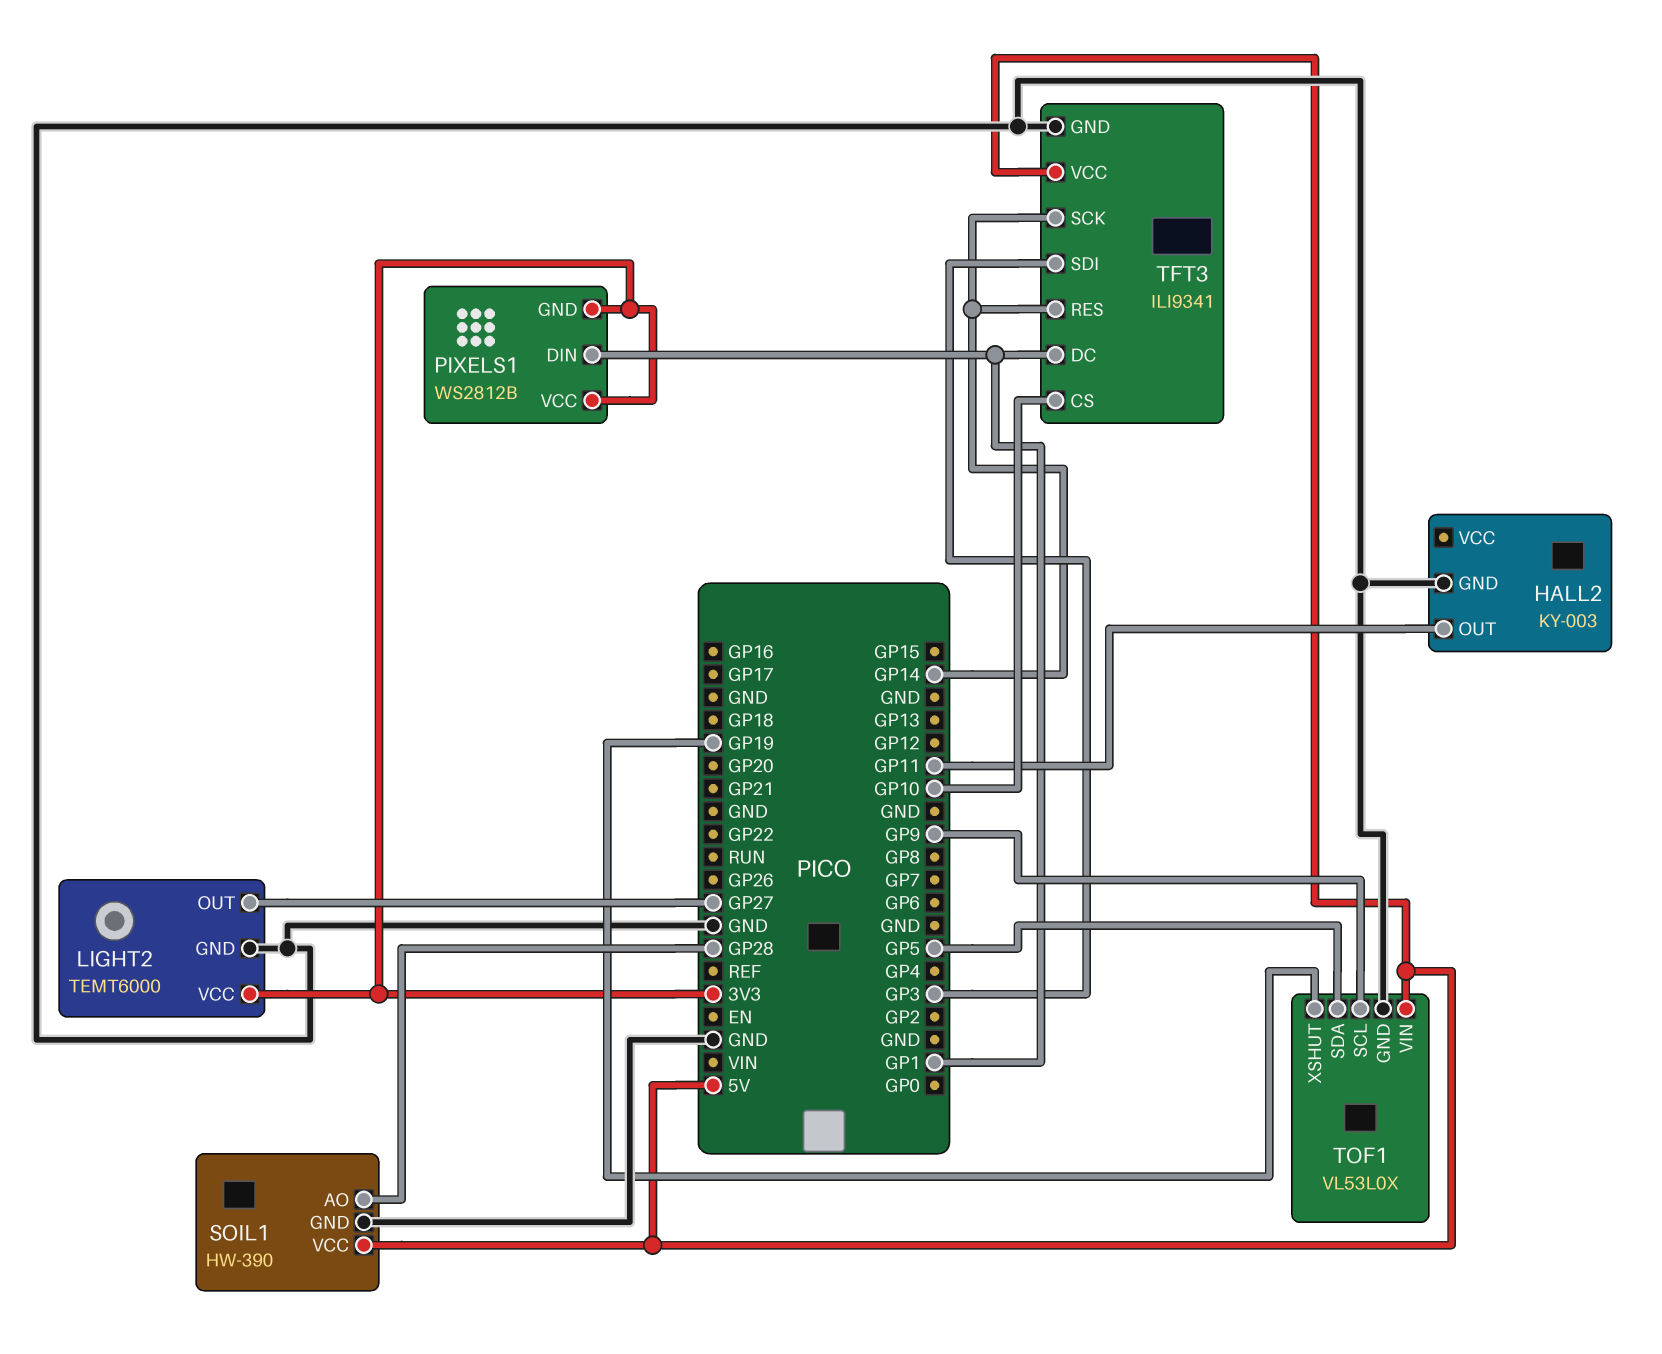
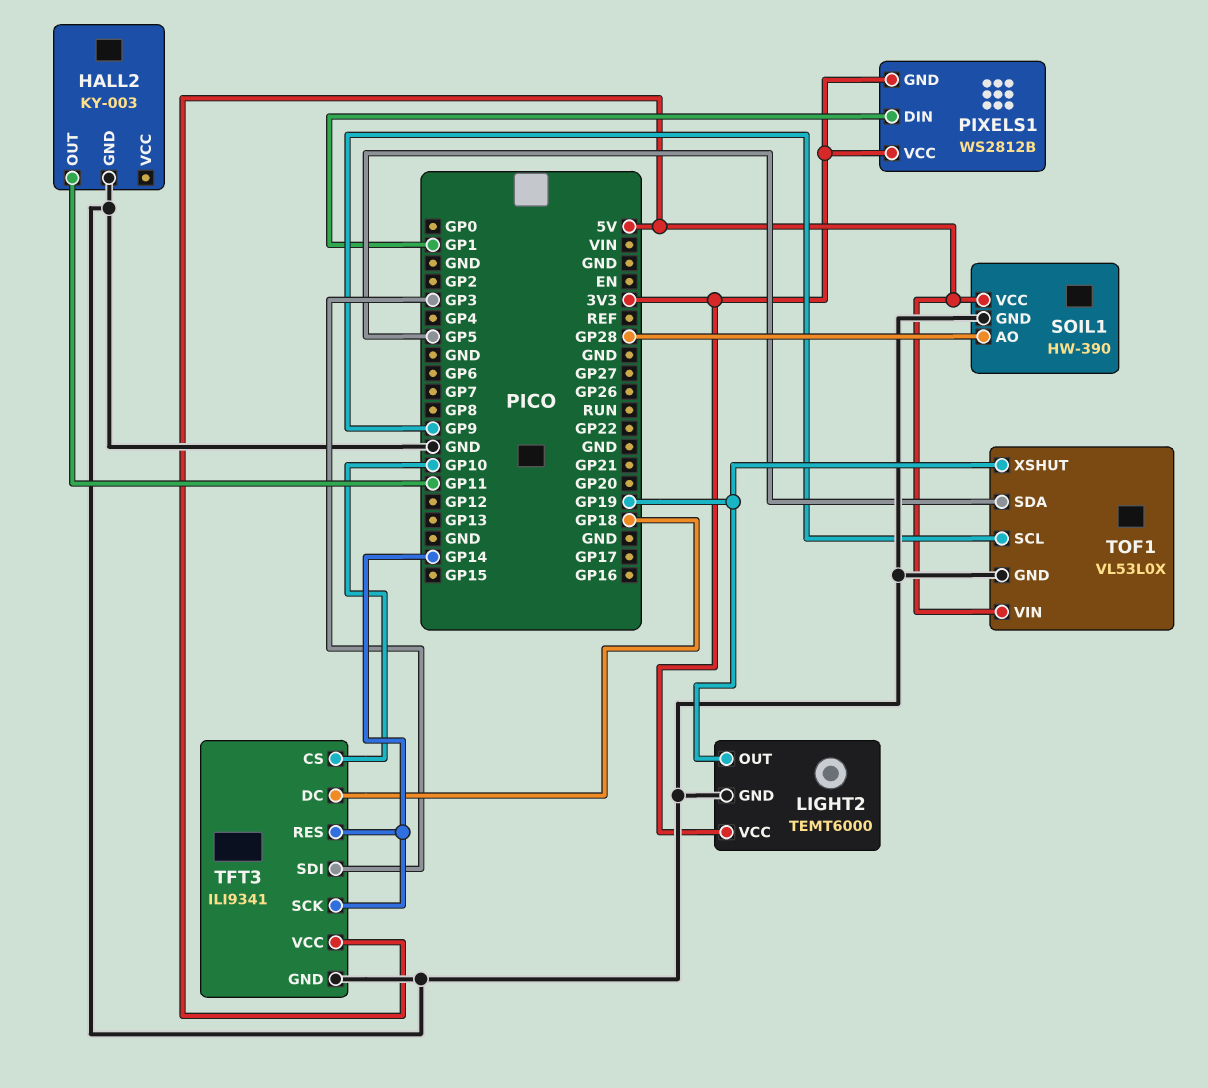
LIGHT2 pin OUT: GP27 -> GP19
TFT3 pin DC: GP1 -> GP18

